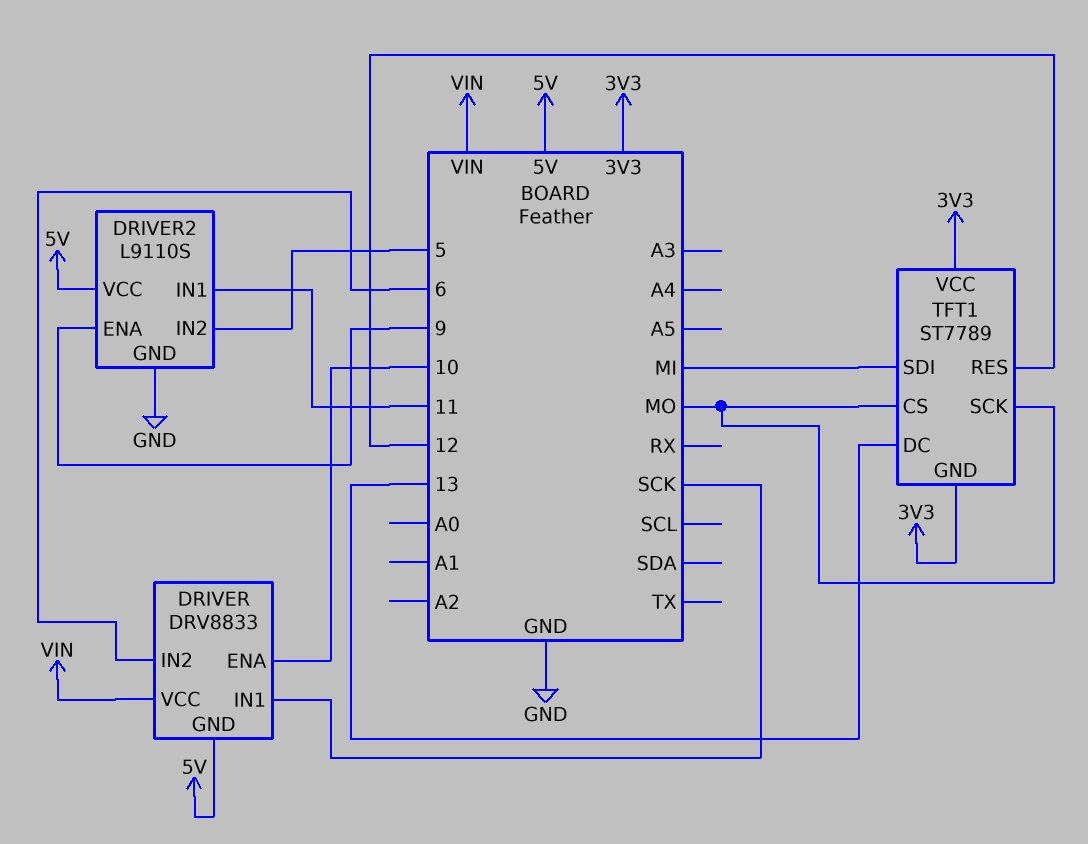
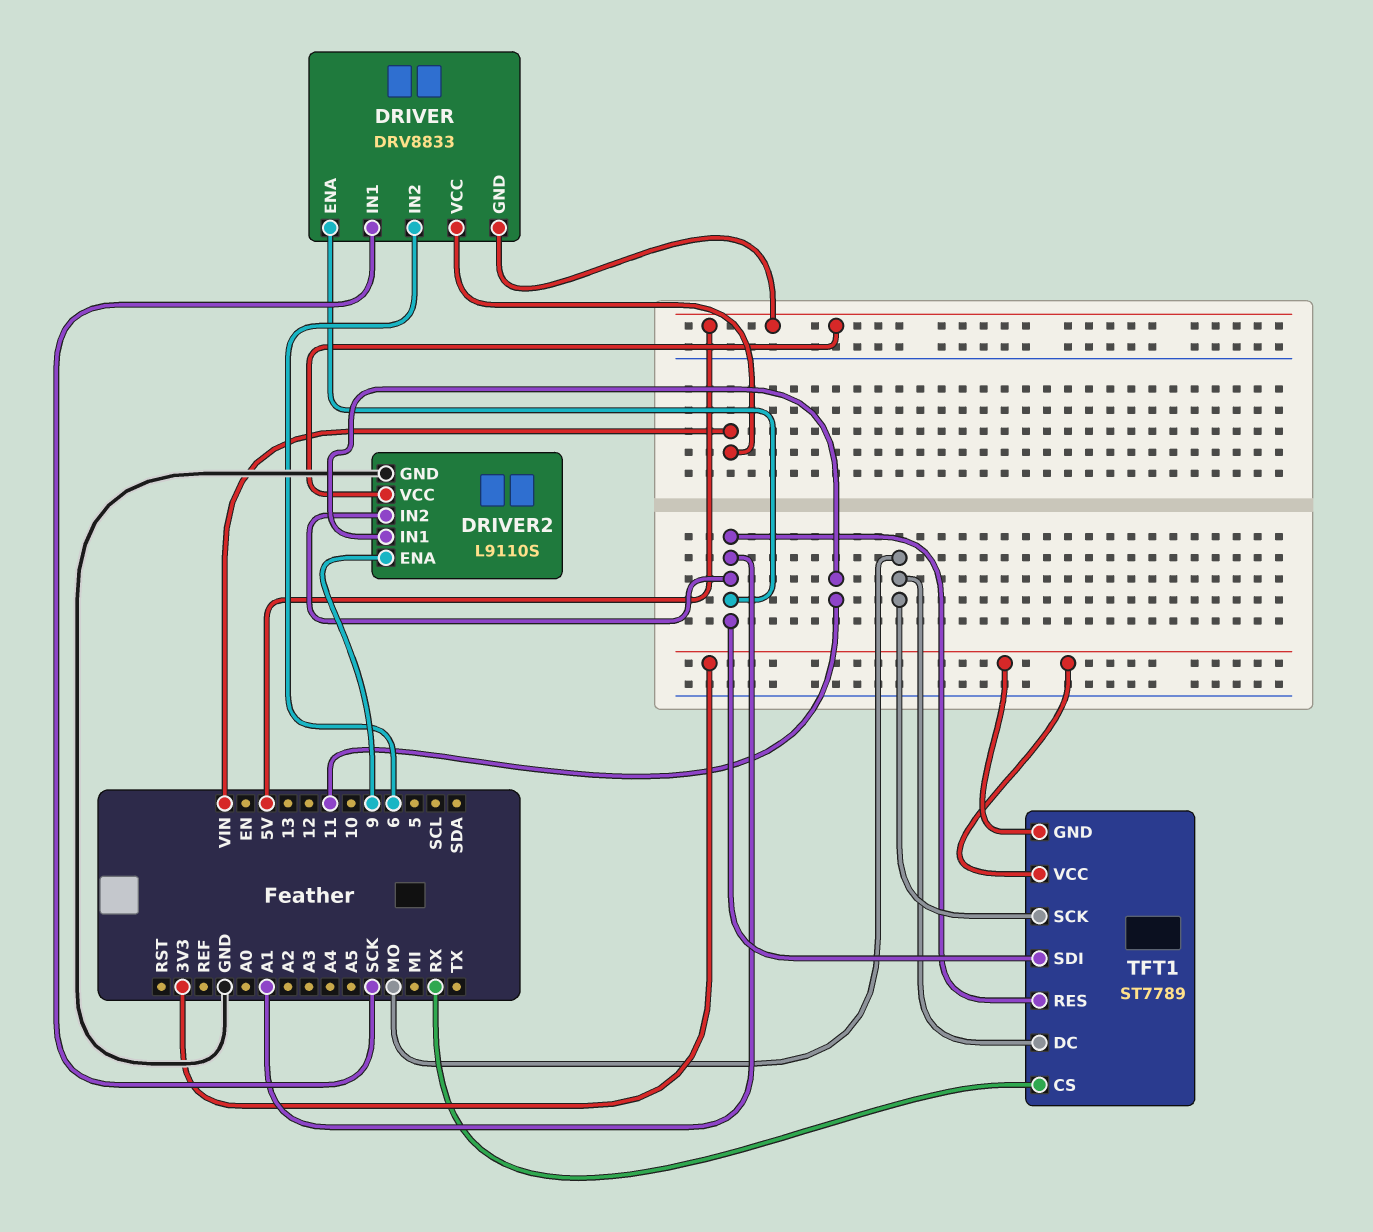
DRIVER pin ENA: 10 -> A1
DRIVER2 pin IN2: 5 -> A1
TFT1 pin CS: MO -> RX
TFT1 pin DC: 13 -> MO
TFT1 pin RES: 12 -> A1
TFT1 pin SDI: MI -> A1

